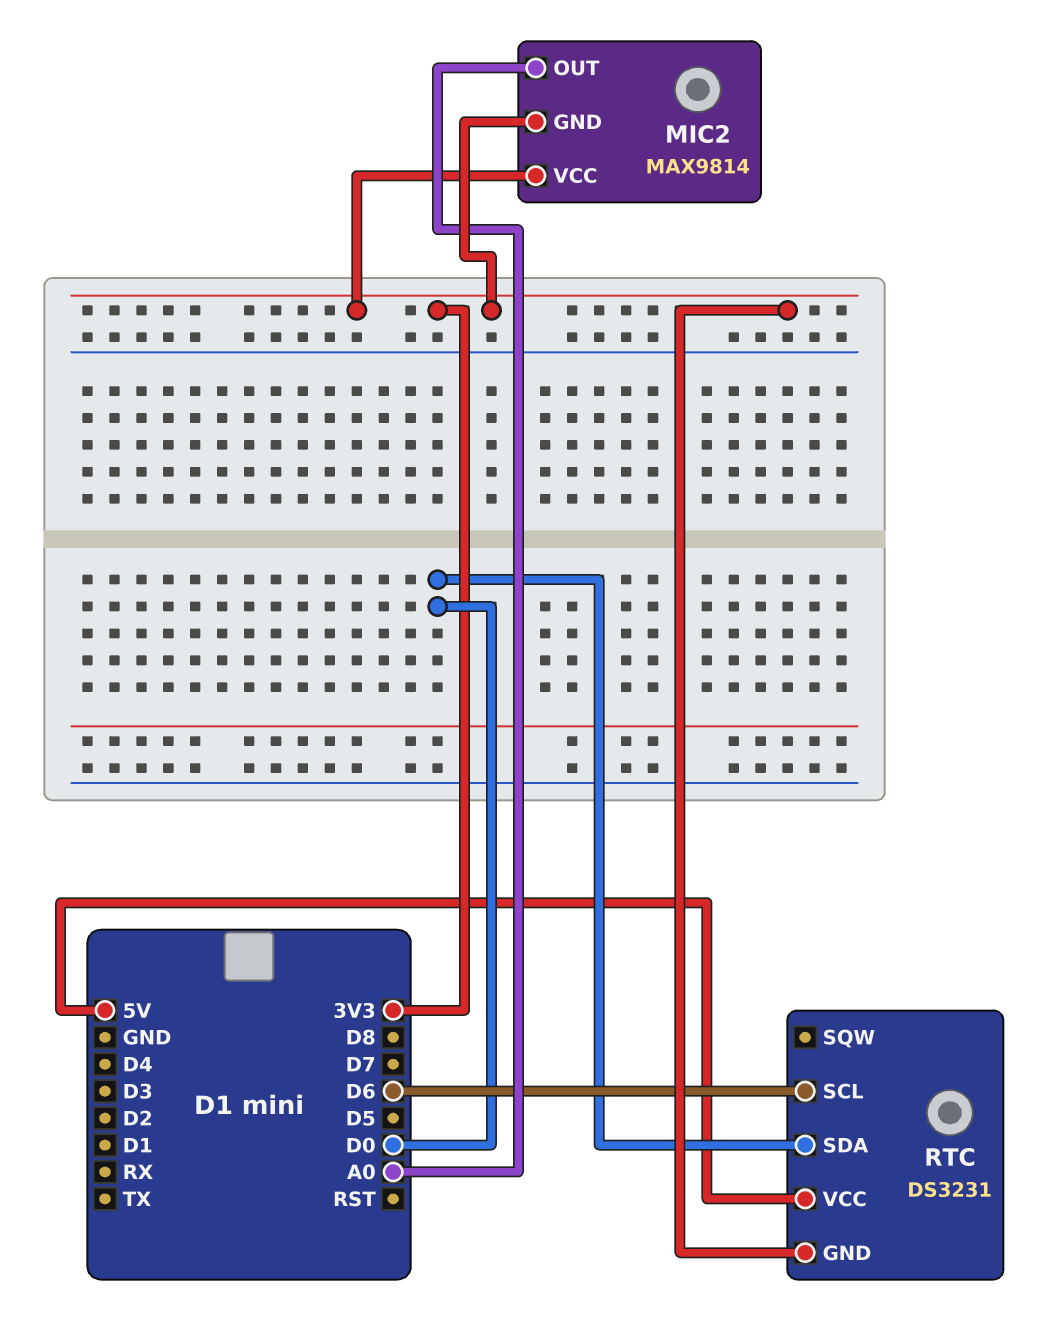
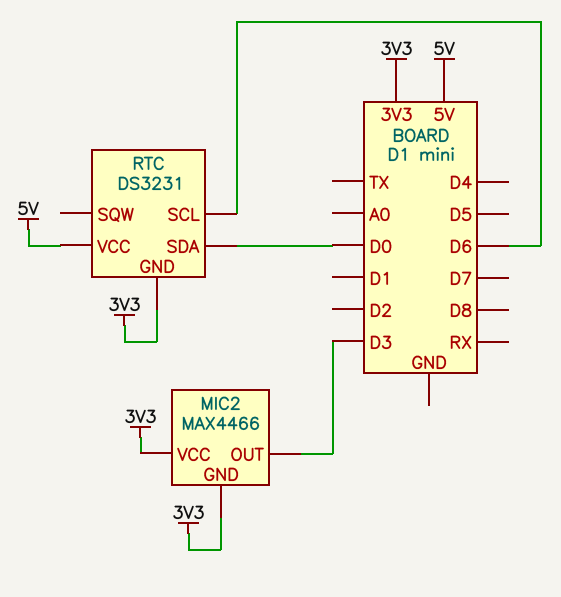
MIC2: MAX9814 -> MAX4466
MIC2 pin OUT: A0 -> D3

